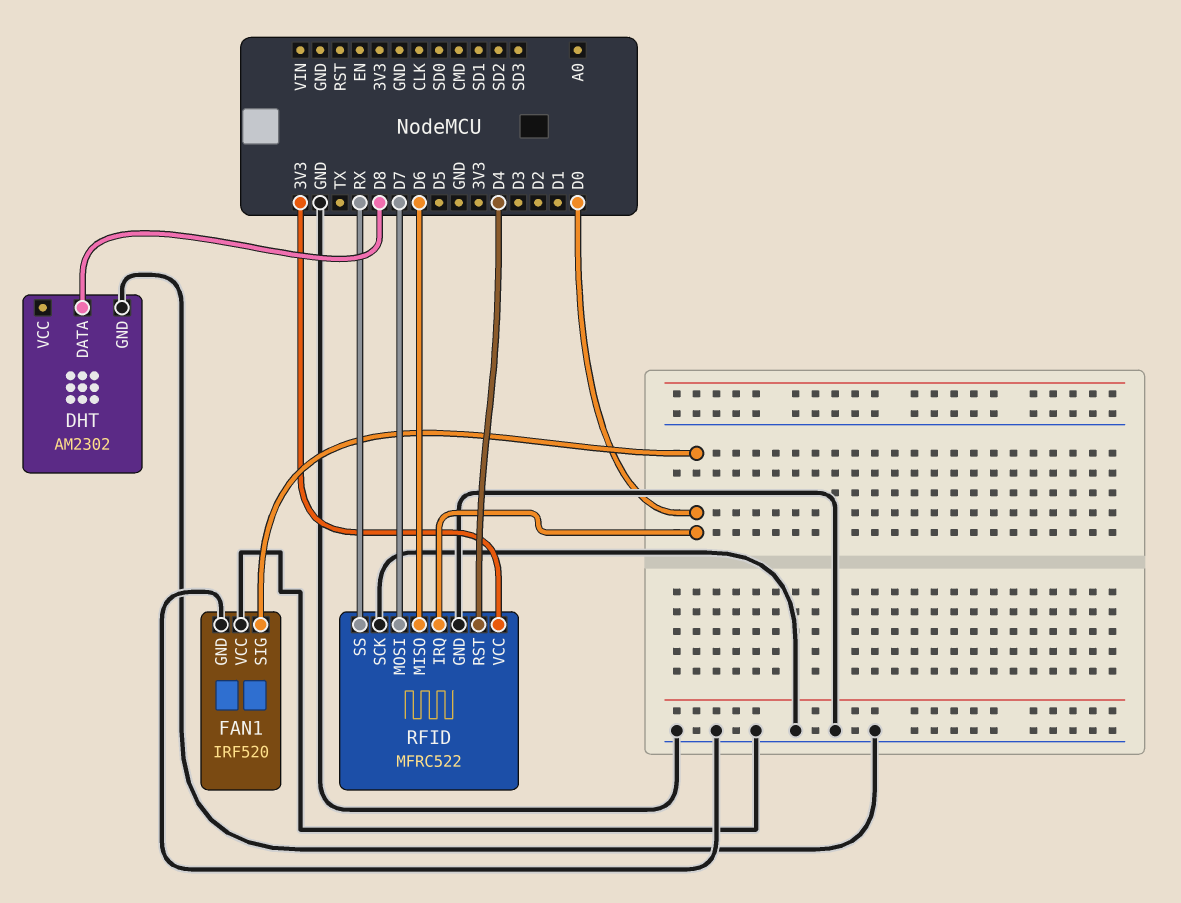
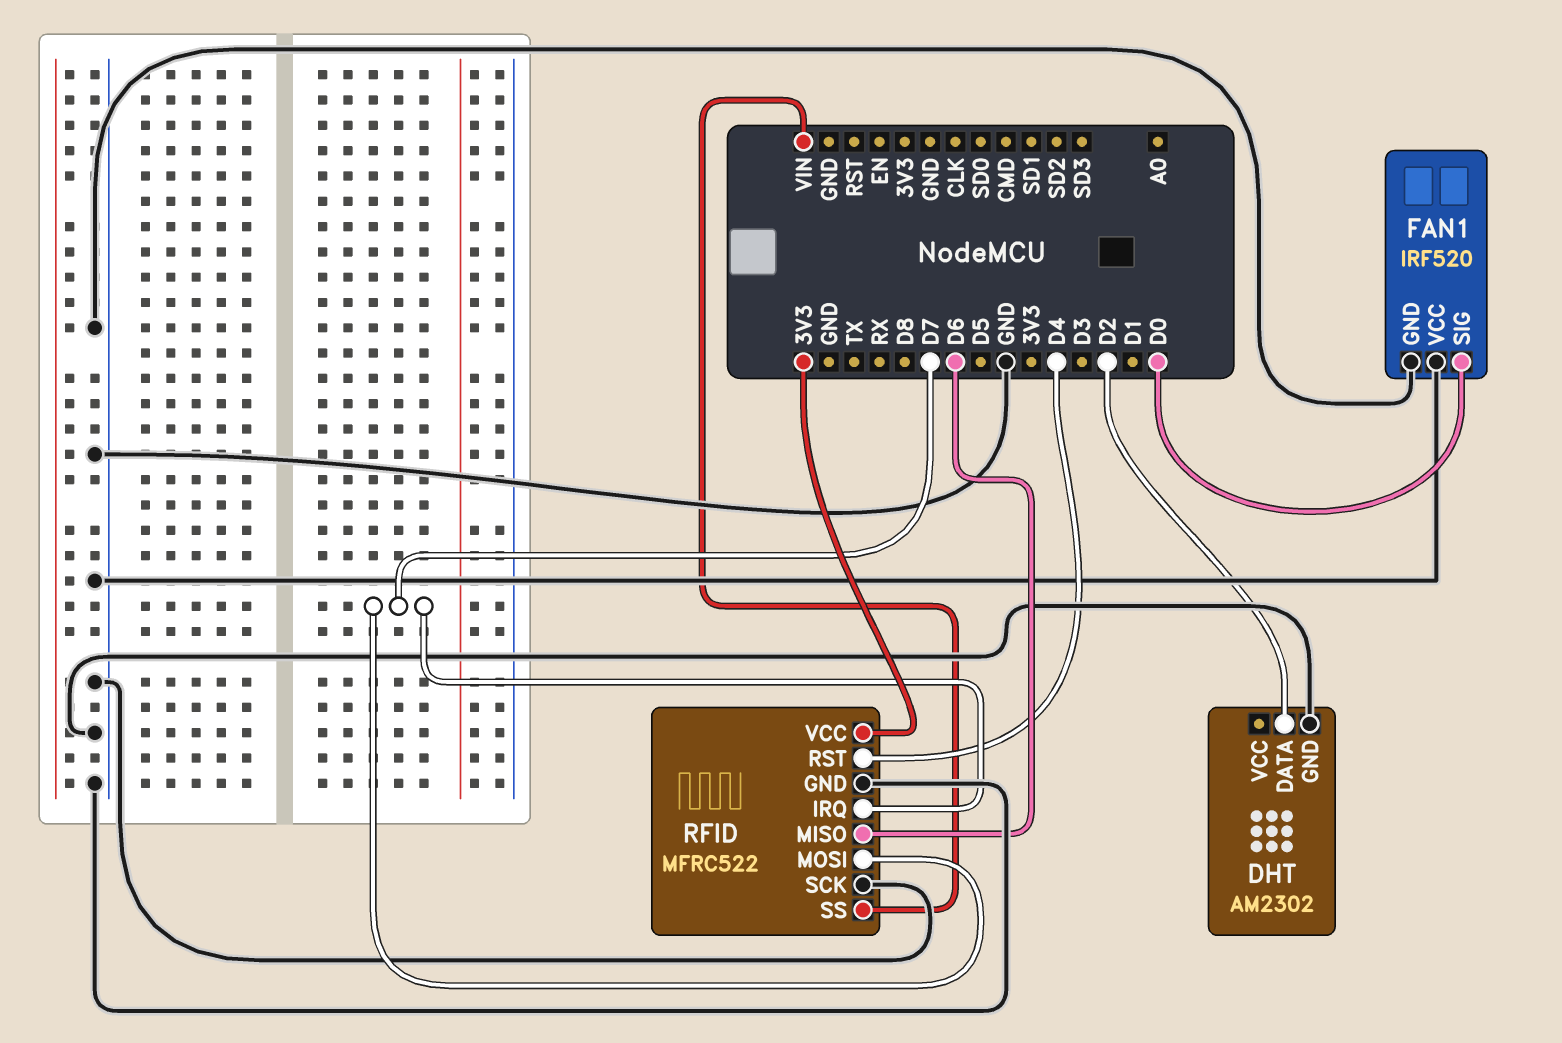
DHT pin DATA: D8 -> D2
RFID pin IRQ: D0 -> D7
RFID pin SS: RX -> VIN

